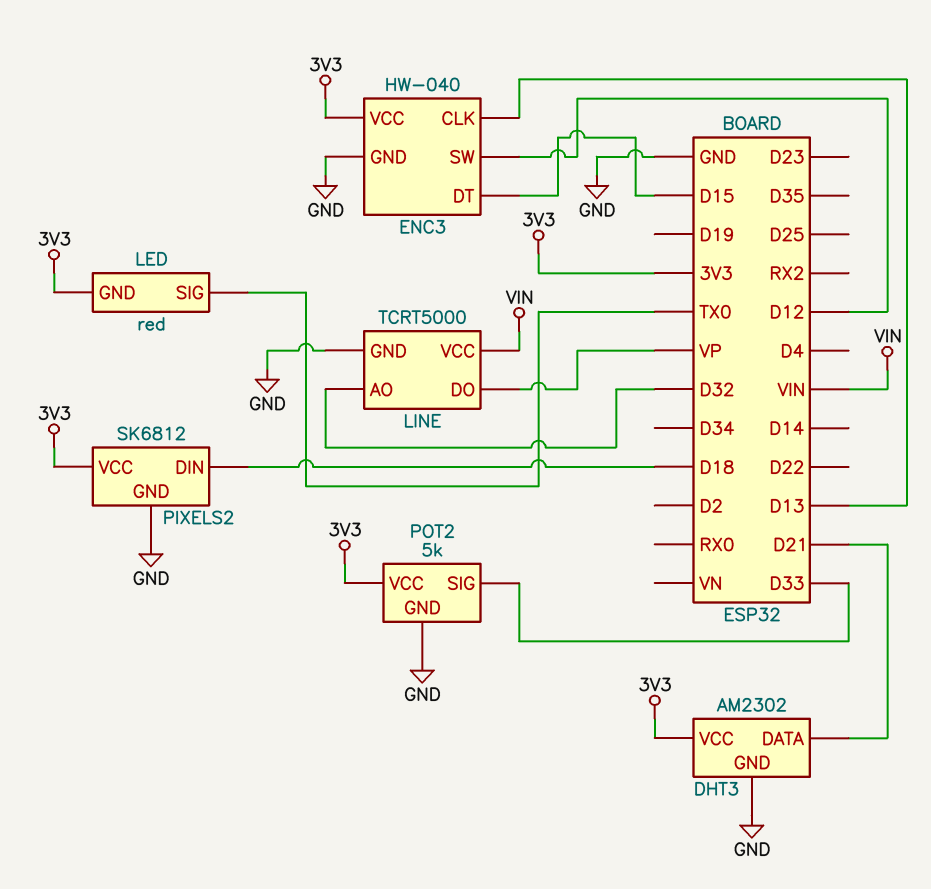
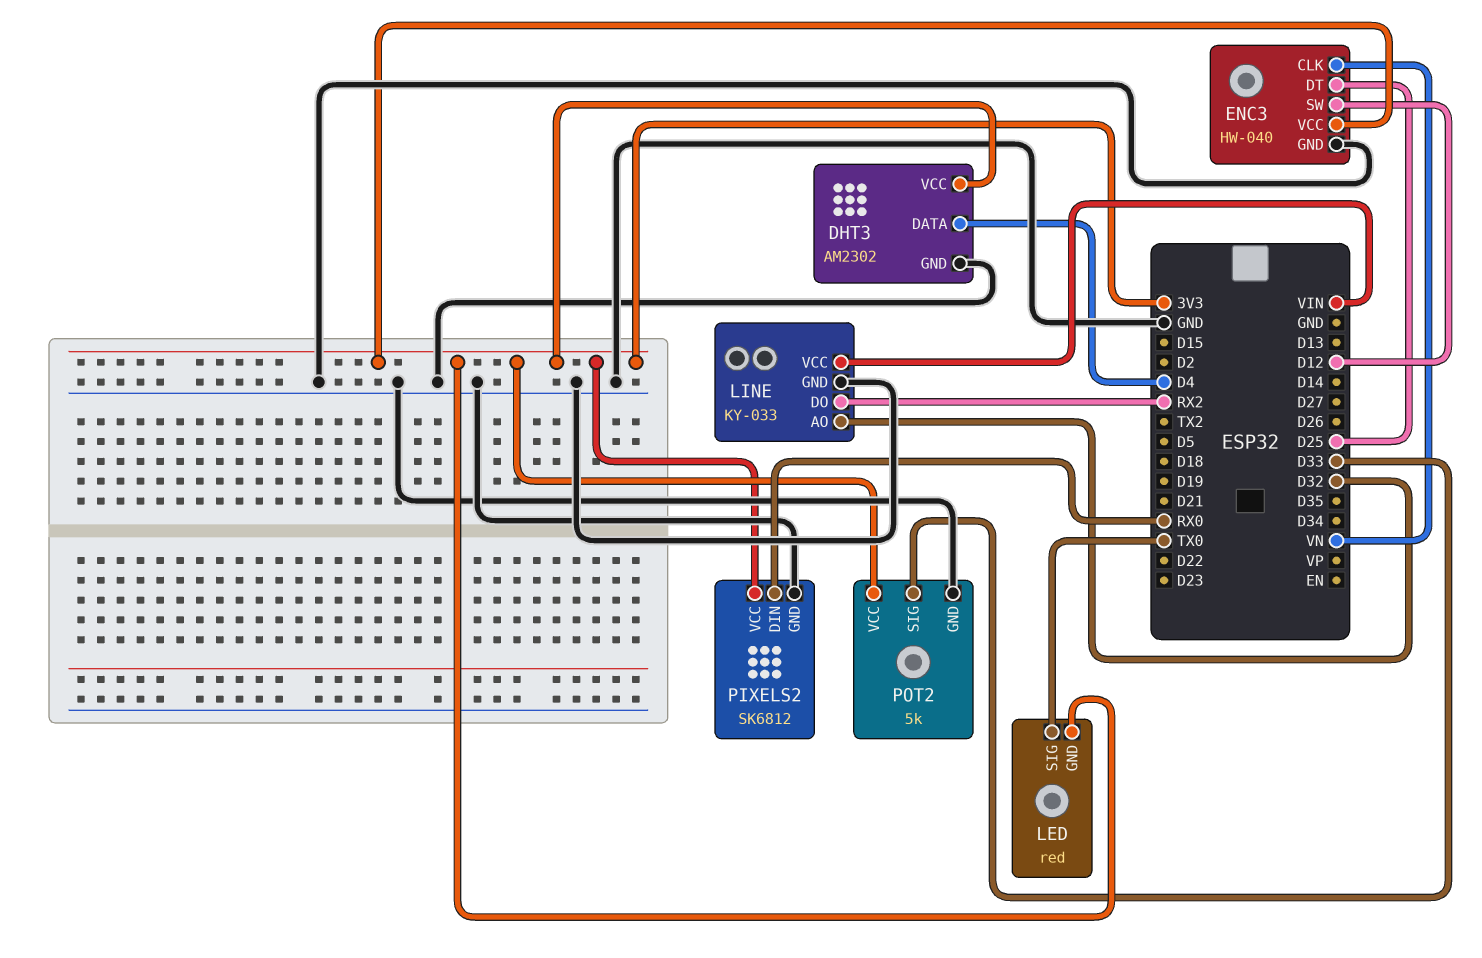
DHT3 pin DATA: D21 -> D4
ENC3 pin CLK: D13 -> VN
ENC3 pin DT: D15 -> D25
LINE: TCRT5000 -> KY-033
LINE pin DO: VP -> RX2
PIXELS2 pin DIN: D18 -> RX0

